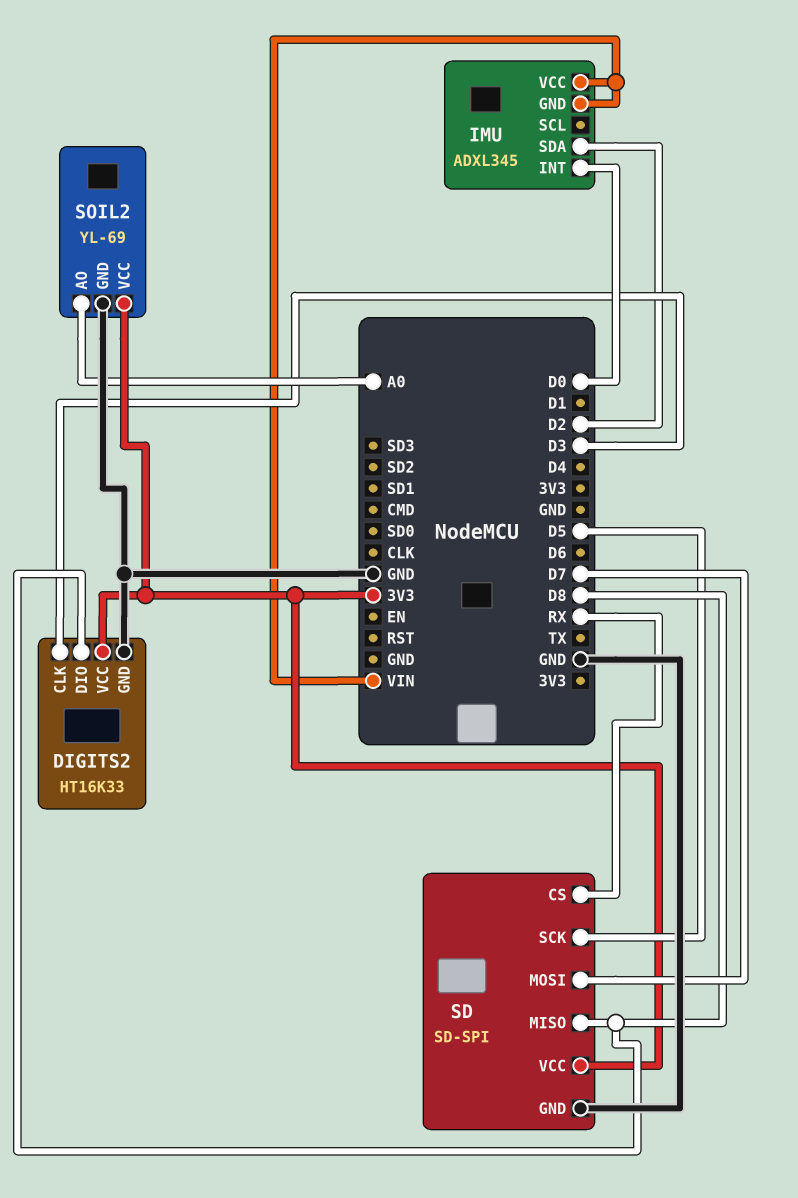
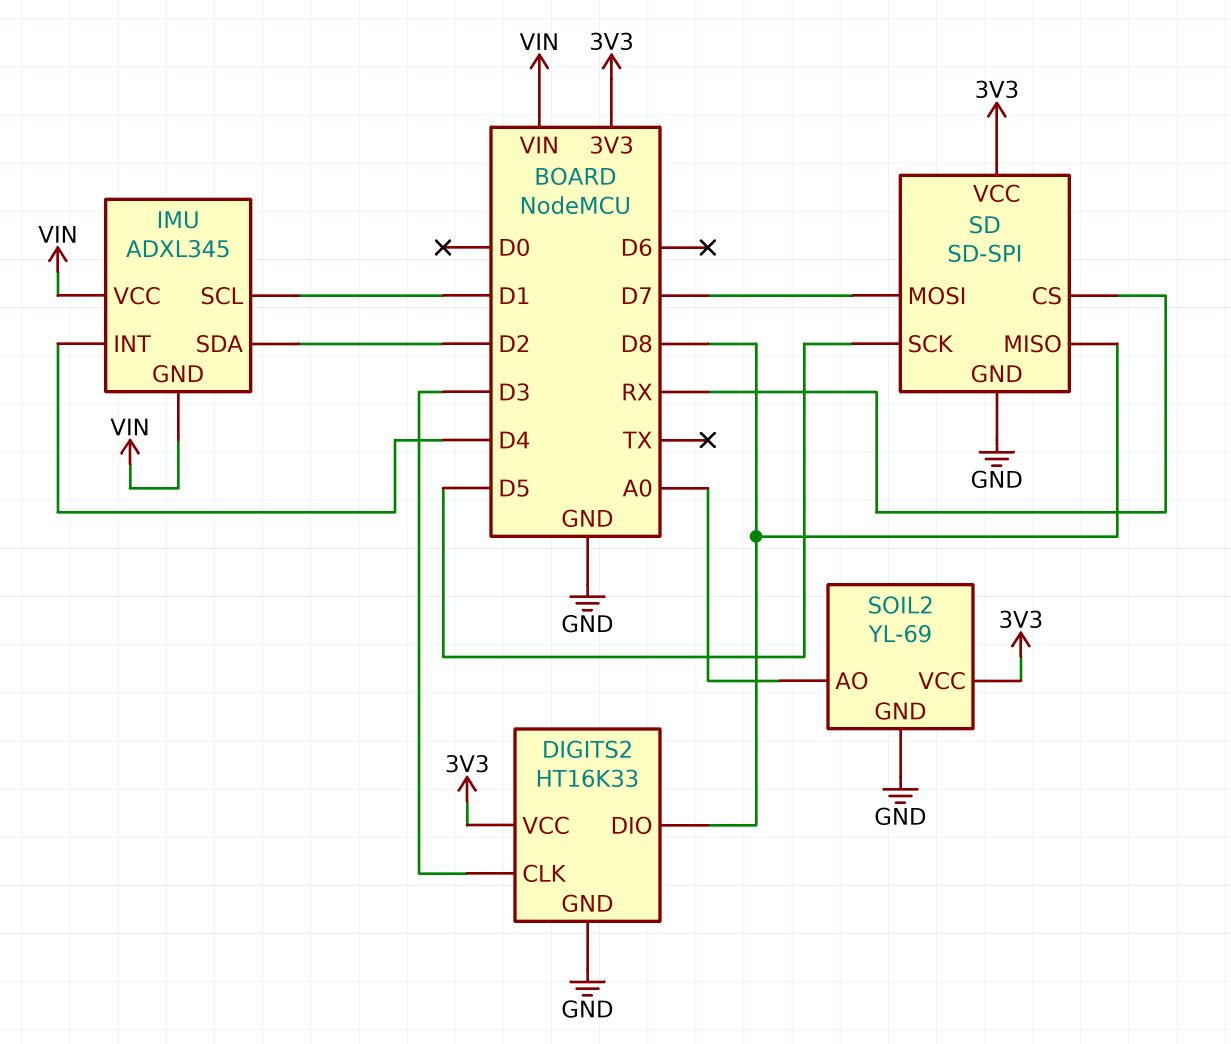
IMU pin INT: D0 -> D4
IMU pin SCL: none -> D1

